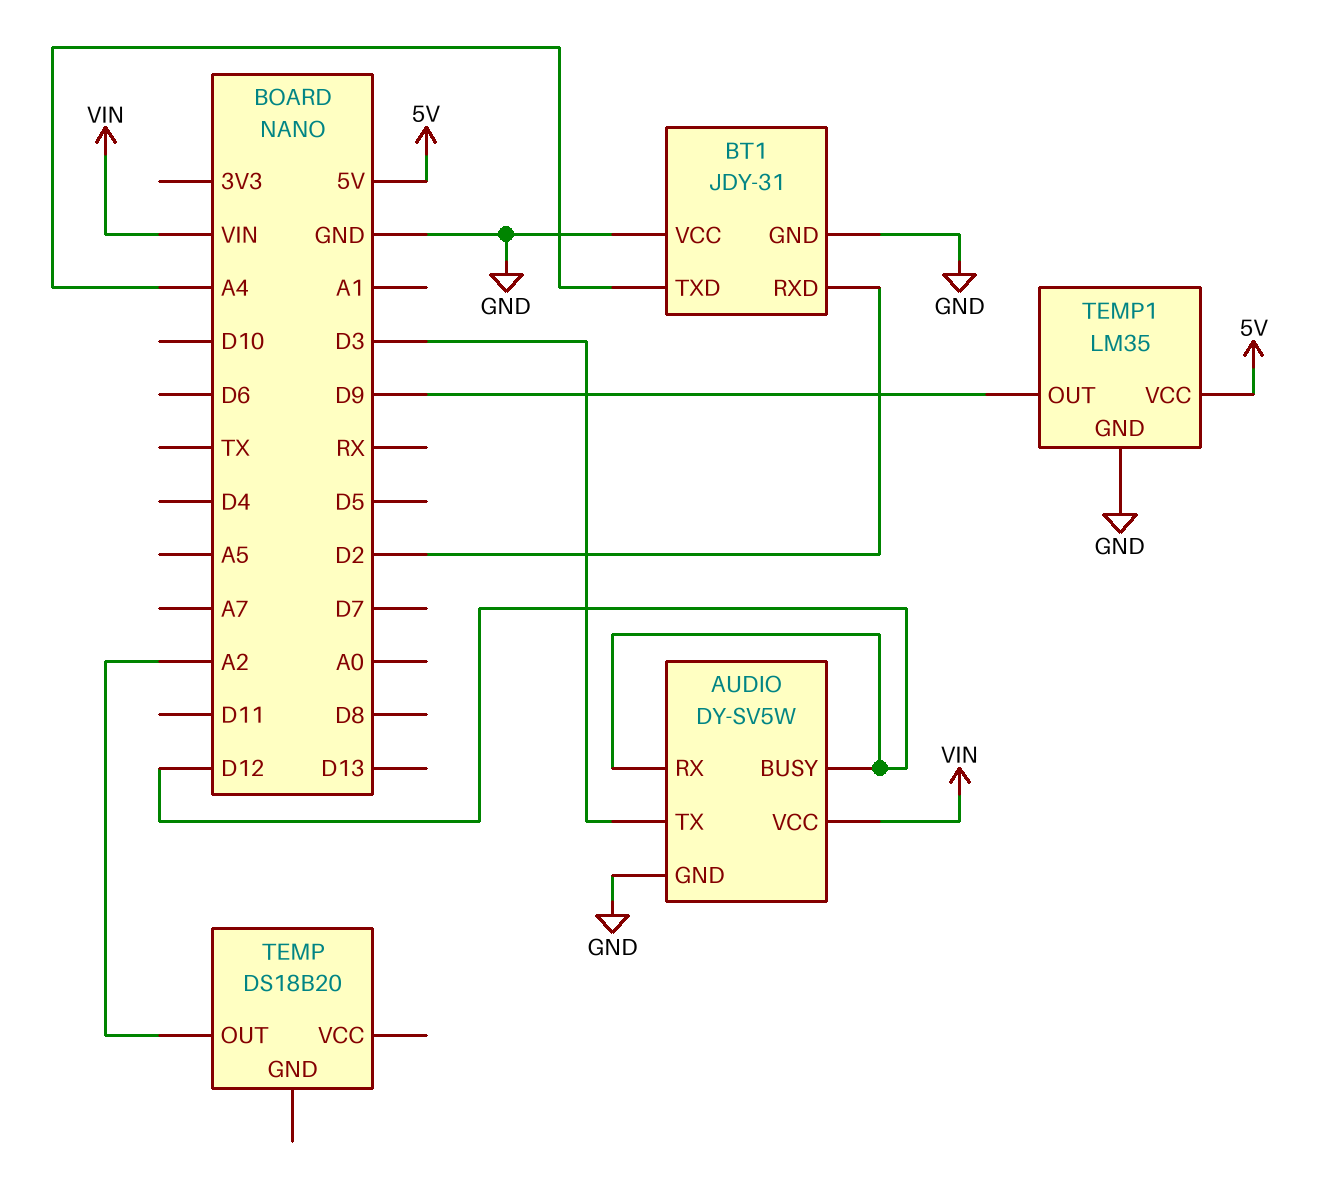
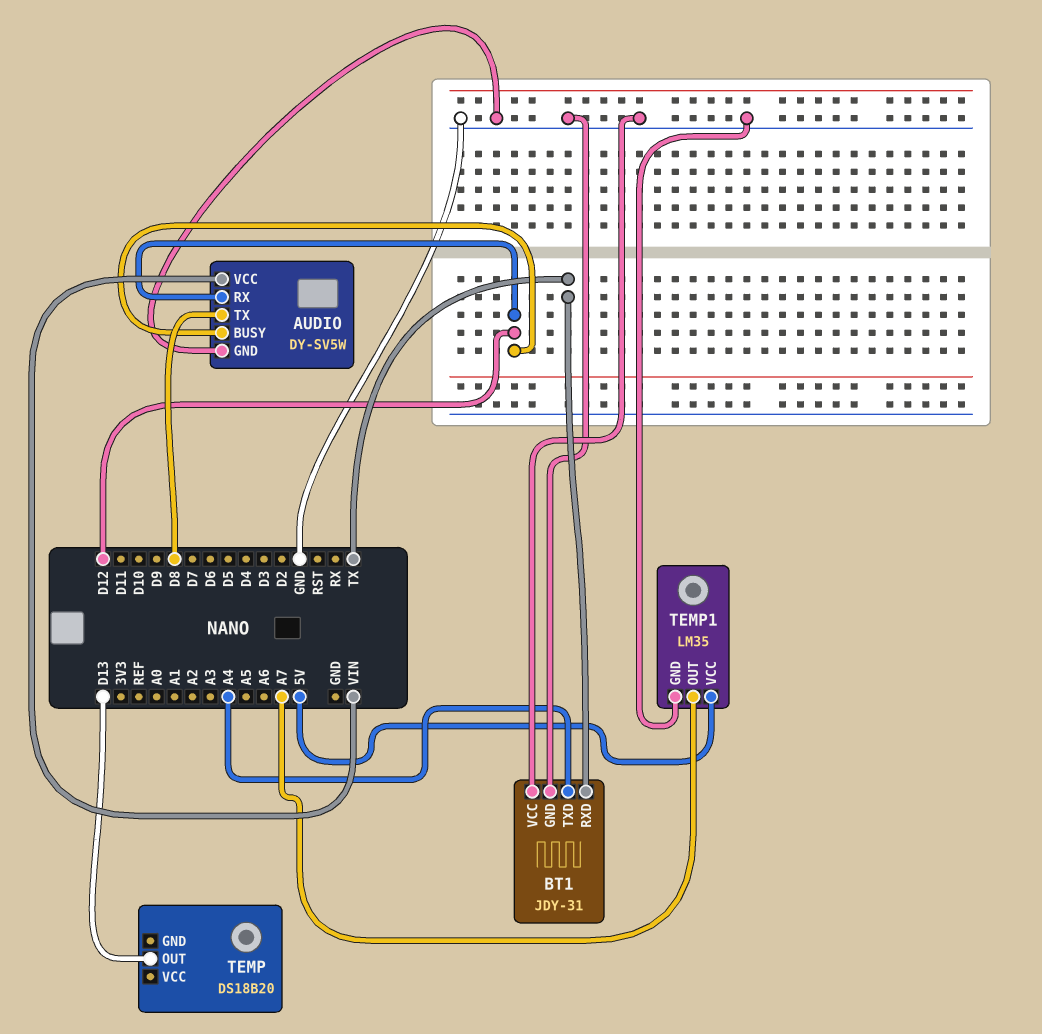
AUDIO pin TX: D3 -> D8
BT1 pin RXD: D2 -> TX
TEMP pin OUT: A2 -> D13
TEMP1 pin OUT: D9 -> A7

